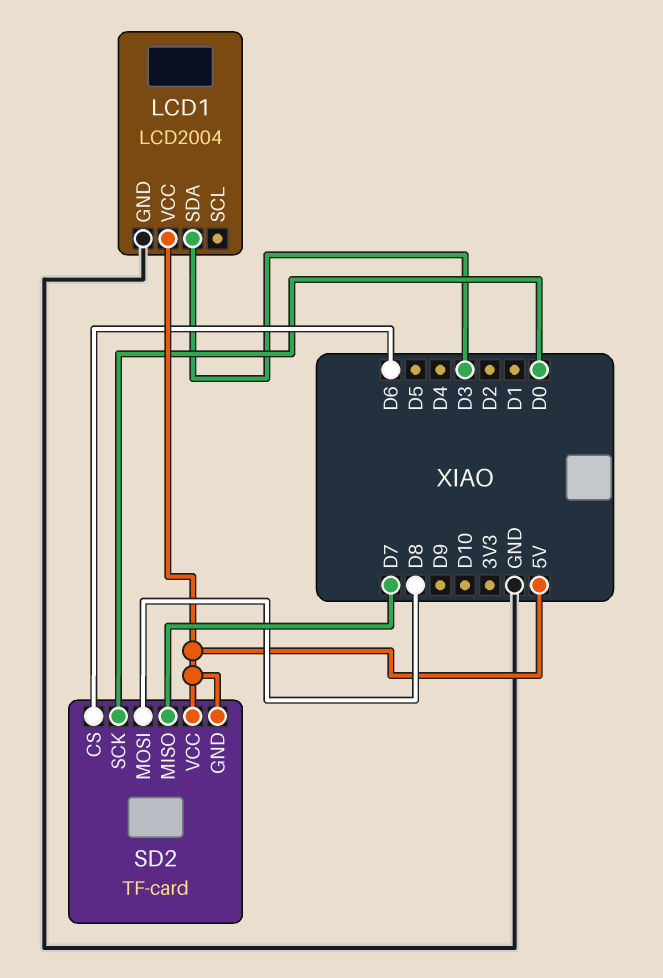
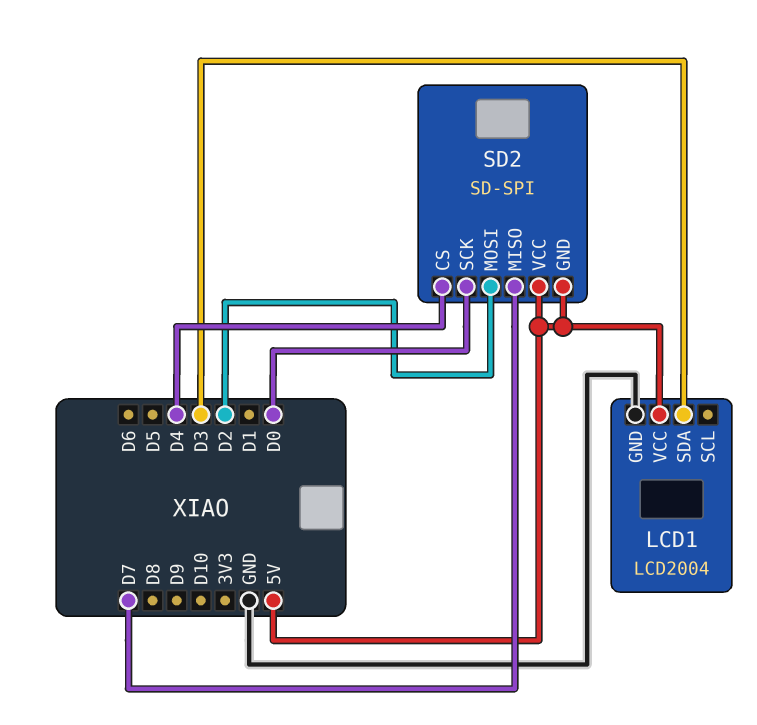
SD2: TF-card -> SD-SPI
SD2 pin CS: D6 -> D4
SD2 pin MOSI: D8 -> D2

